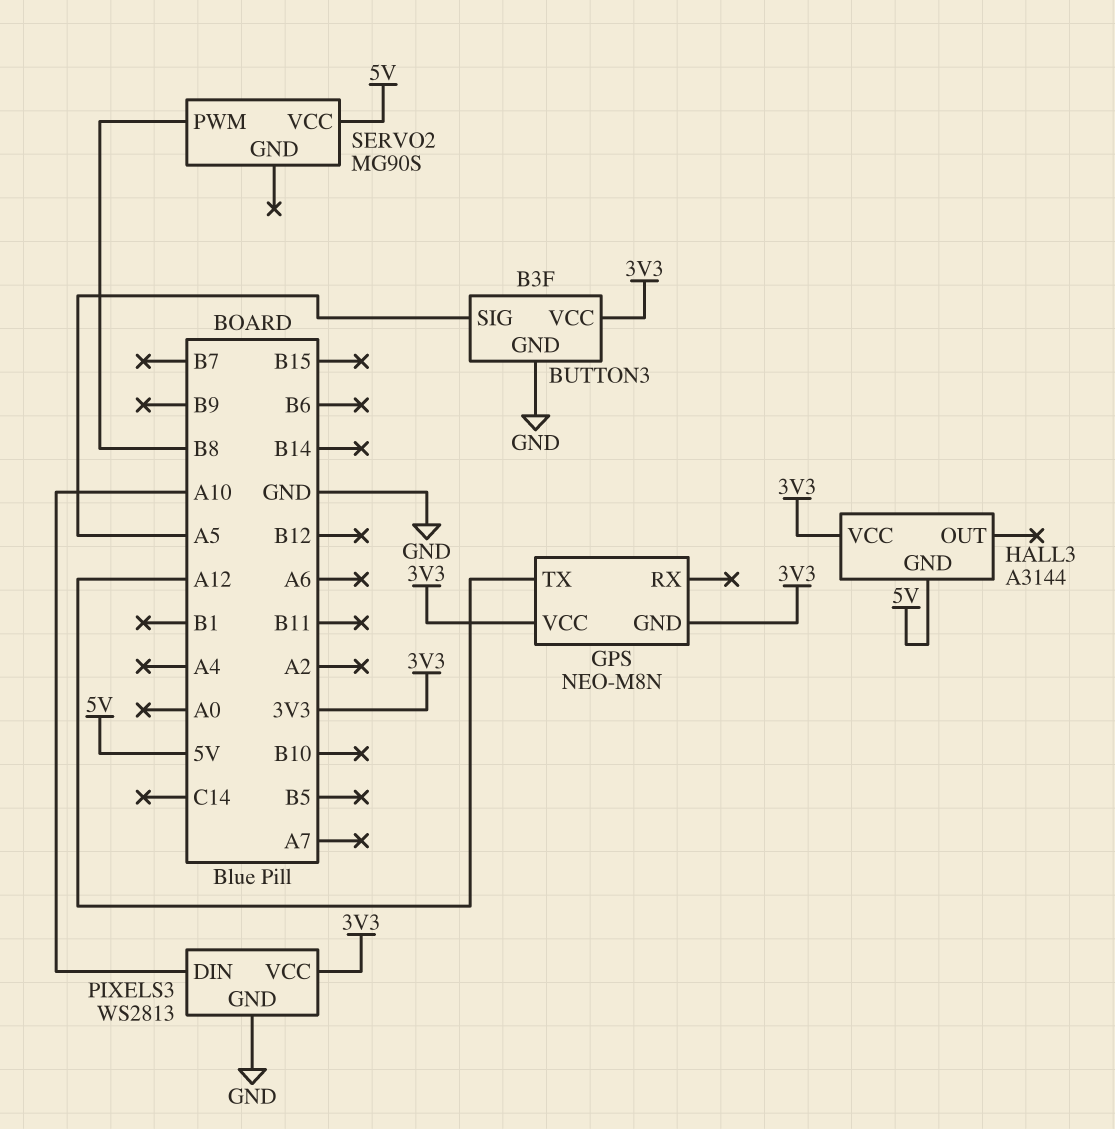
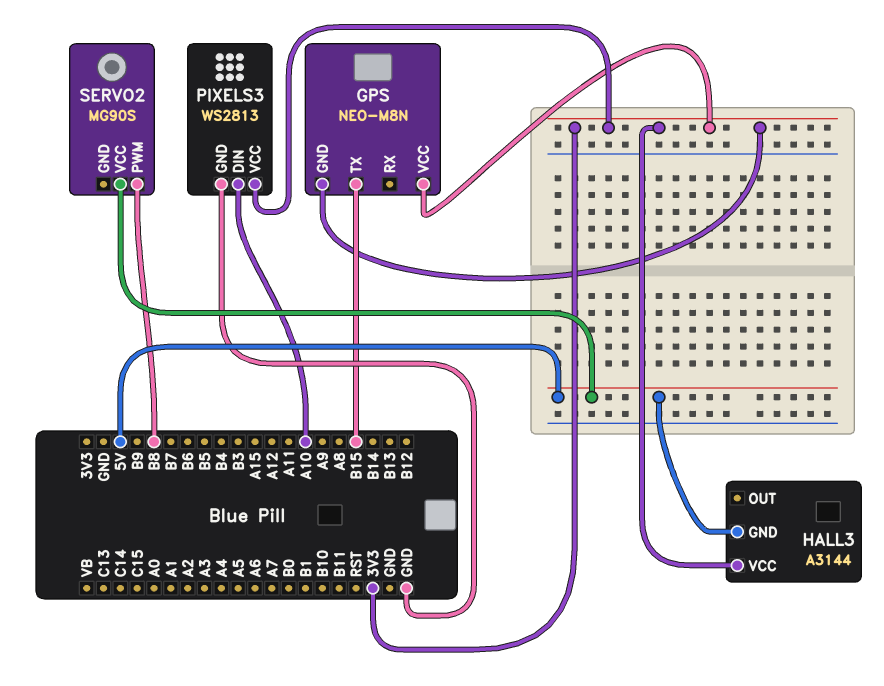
BUTTON3: B3F -> none
BUTTON3 pin GND: GND -> none
BUTTON3 pin SIG: A5 -> none
BUTTON3 pin VCC: 3V3 -> none
GPS pin TX: A12 -> B15

